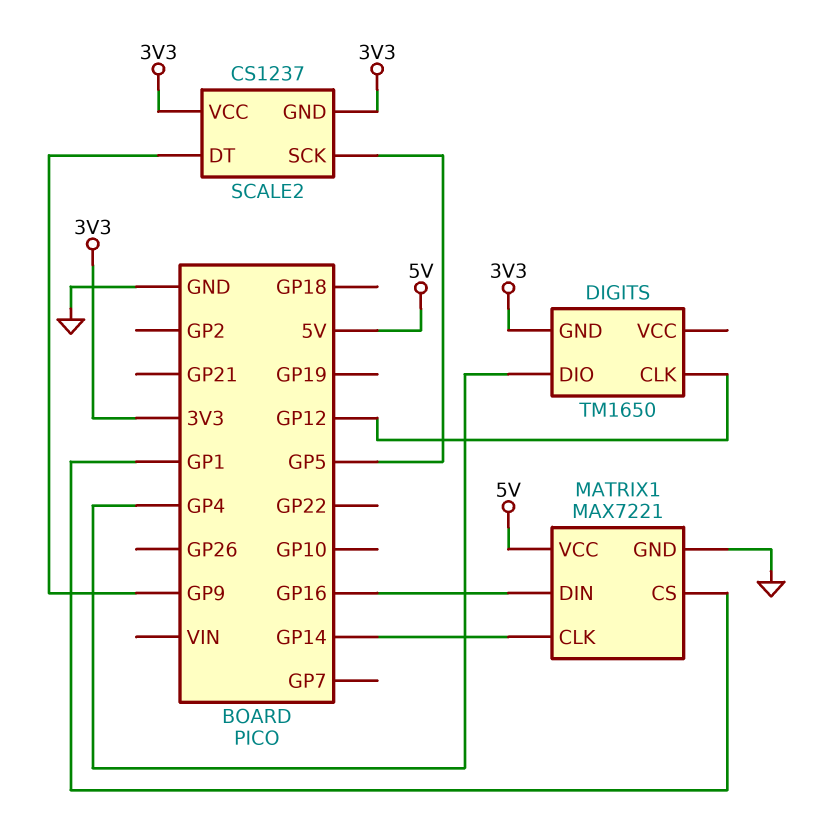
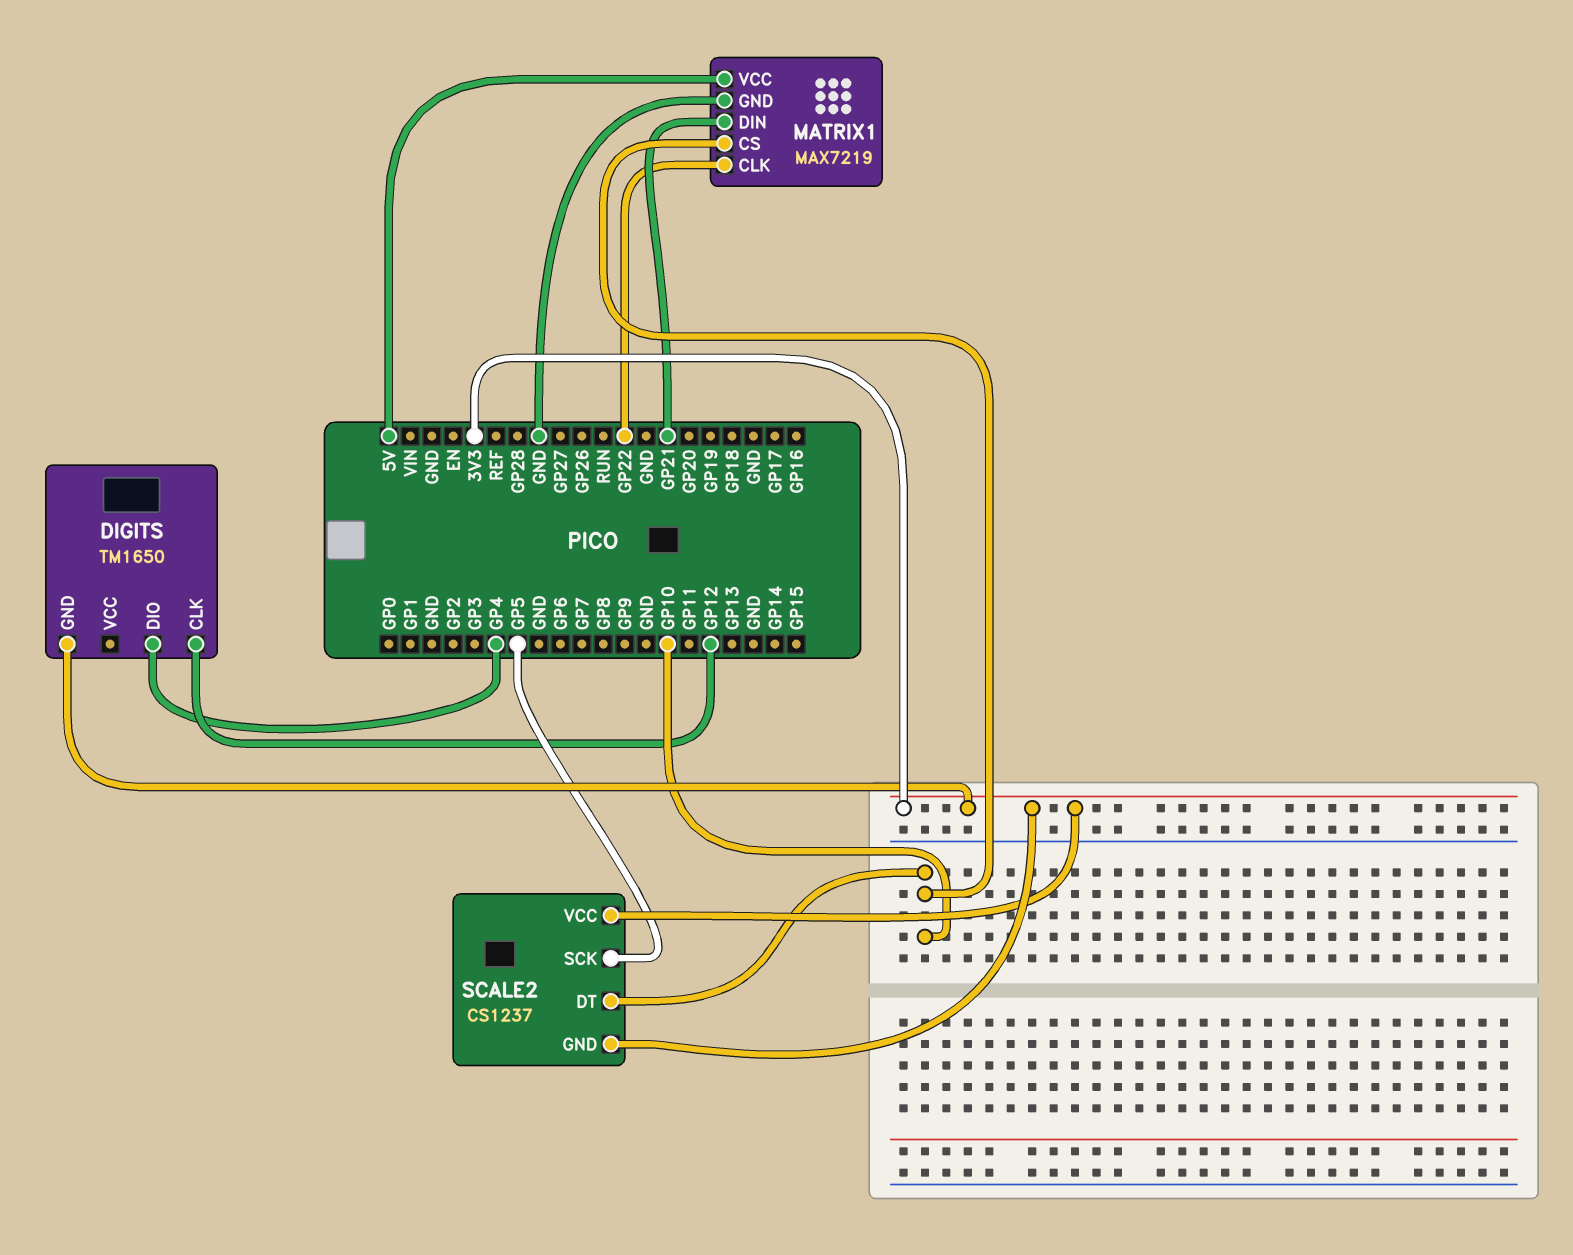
MATRIX1: MAX7221 -> MAX7219
MATRIX1 pin CLK: GP14 -> GP22
MATRIX1 pin CS: GP1 -> GP10
MATRIX1 pin DIN: GP16 -> GP21
SCALE2 pin DT: GP9 -> GP10

